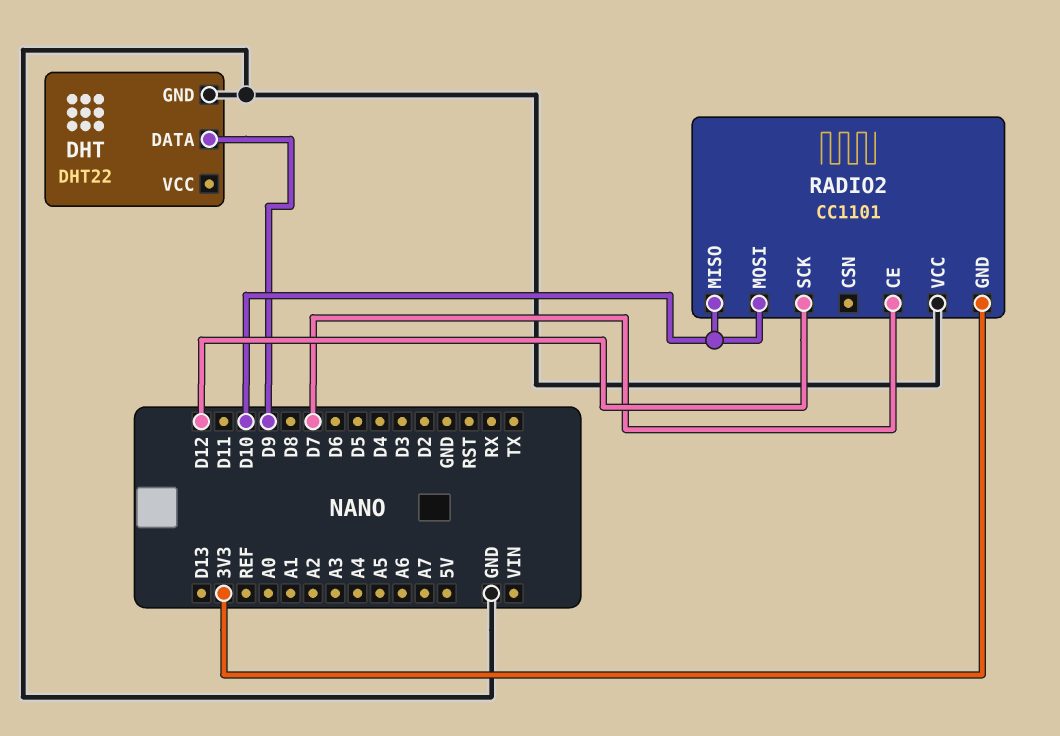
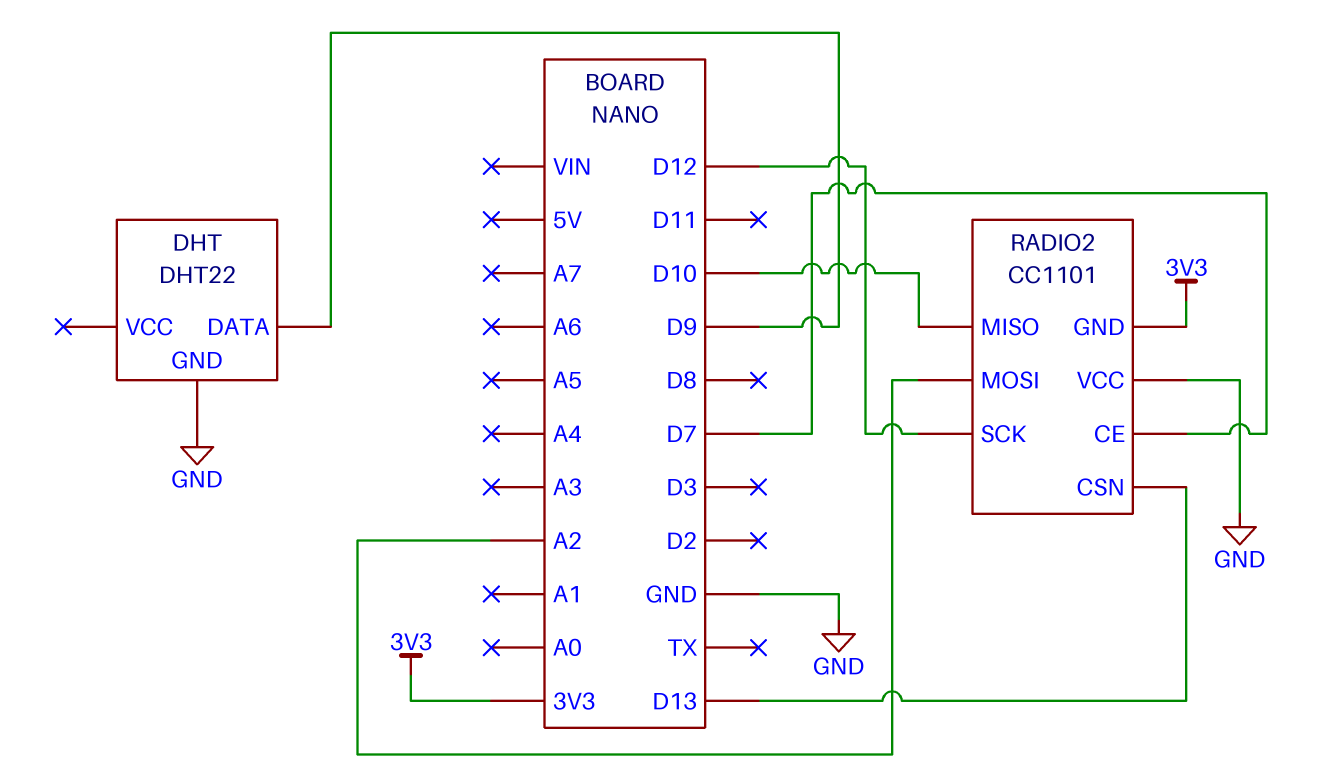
RADIO2 pin CSN: none -> D13
RADIO2 pin MOSI: D10 -> A2

